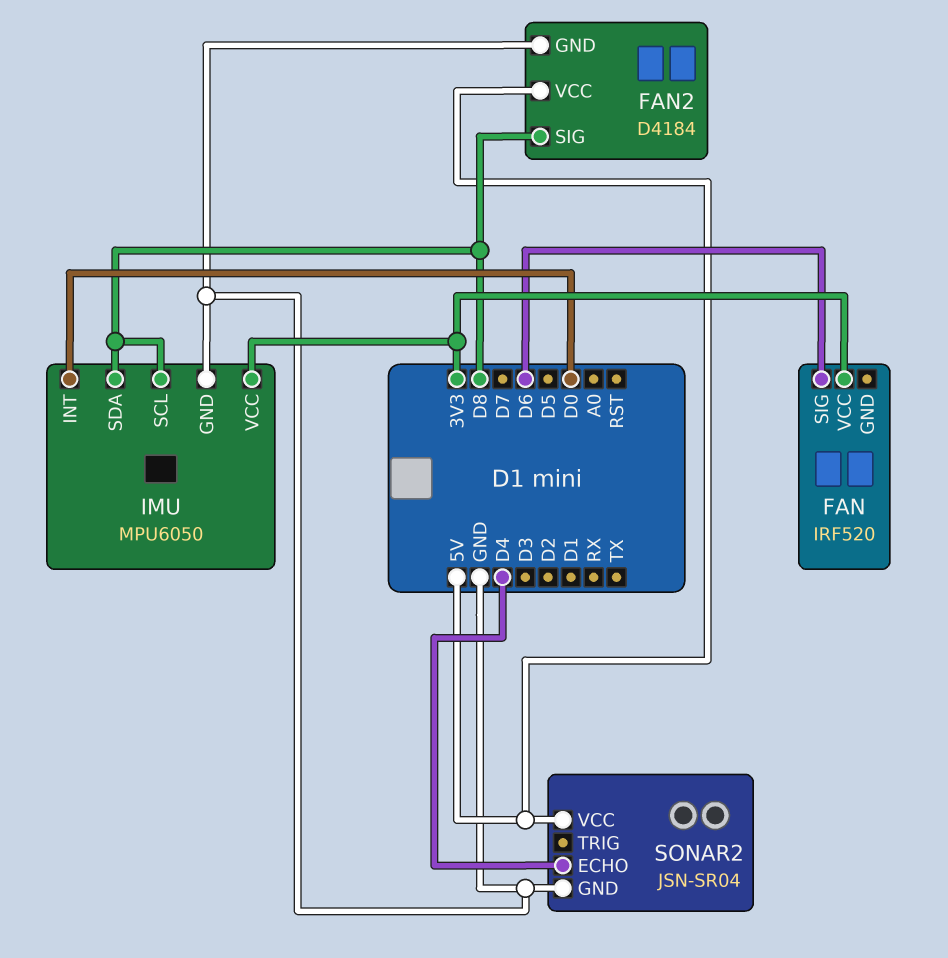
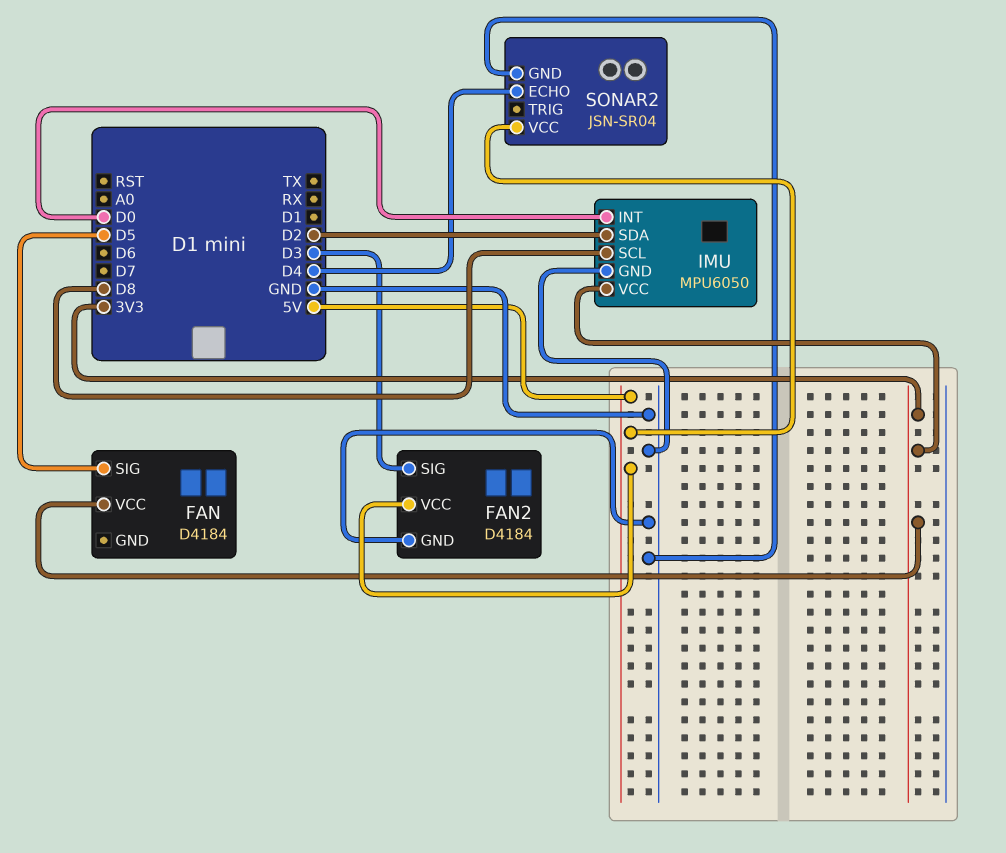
FAN: IRF520 -> D4184
FAN pin SIG: D6 -> D5
FAN2 pin SIG: D8 -> D3
IMU pin SDA: D8 -> D2

